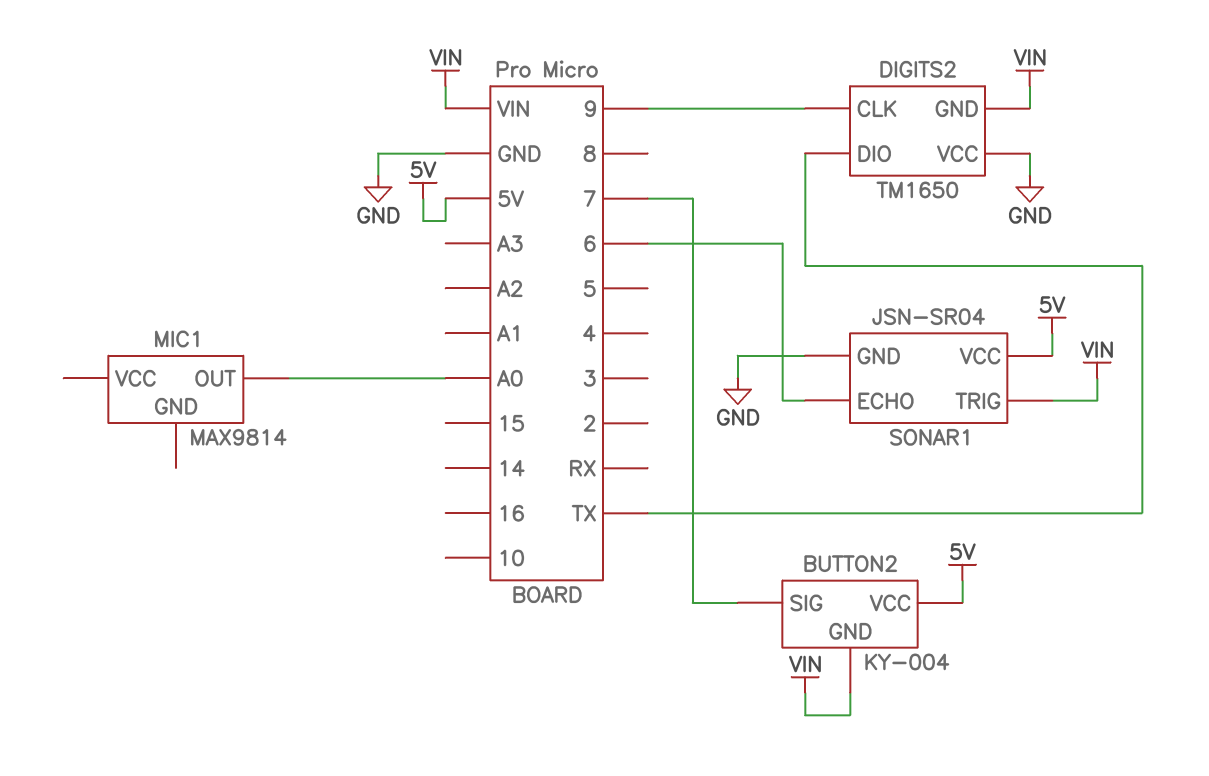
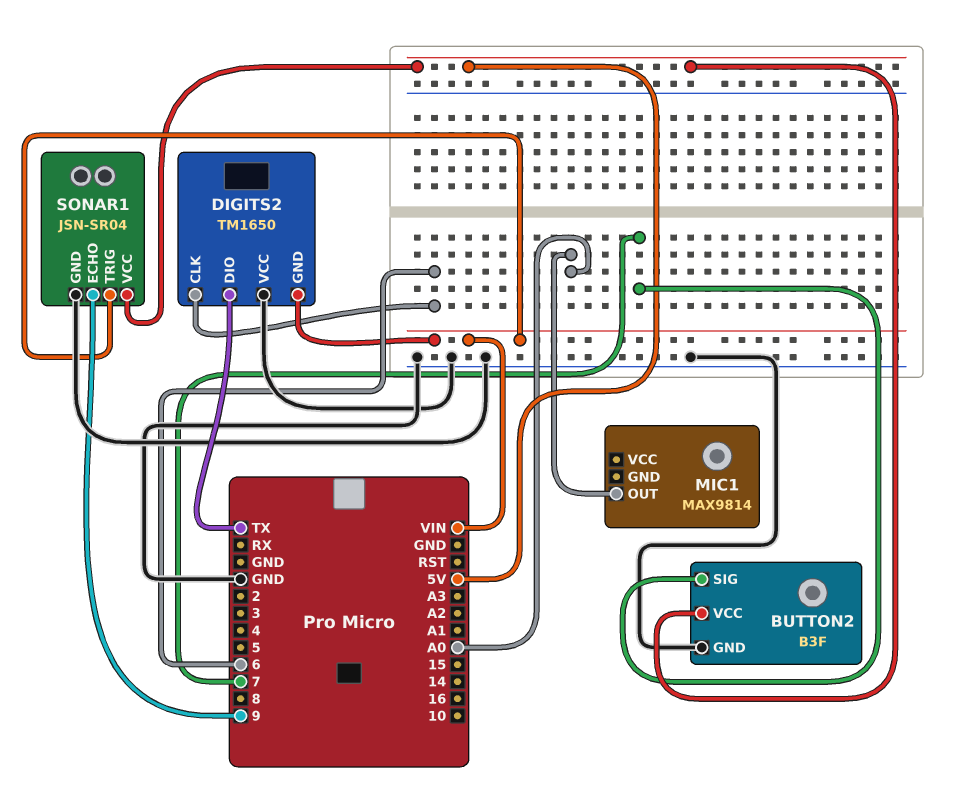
BUTTON2: KY-004 -> B3F
BUTTON2 pin GND: VIN -> GND
DIGITS2 pin CLK: 9 -> 6
SONAR1 pin ECHO: 6 -> 9

